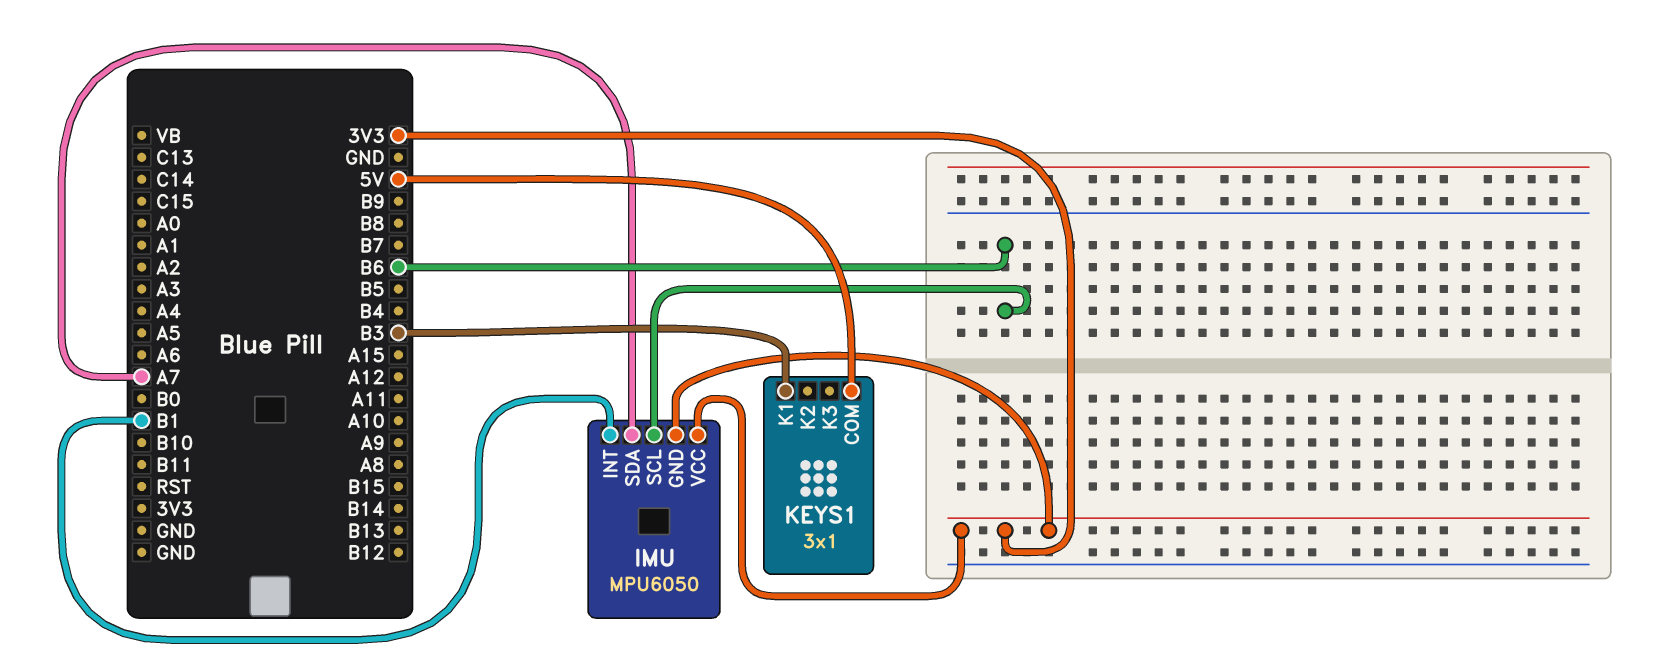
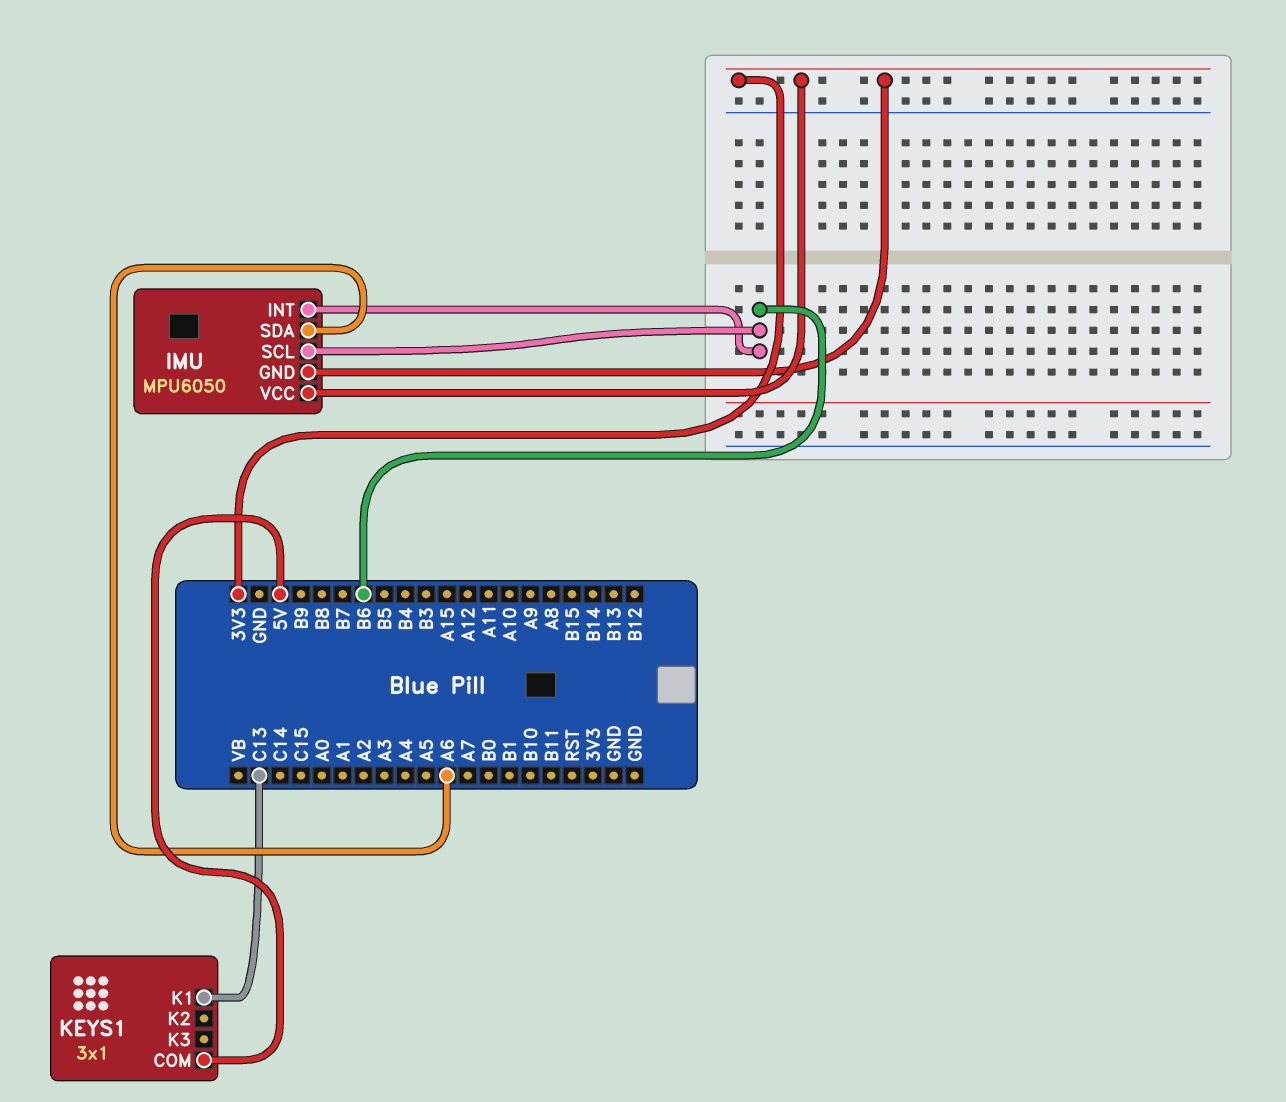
IMU pin INT: B1 -> B6
IMU pin SDA: A7 -> A6
KEYS1 pin K1: B3 -> C13

